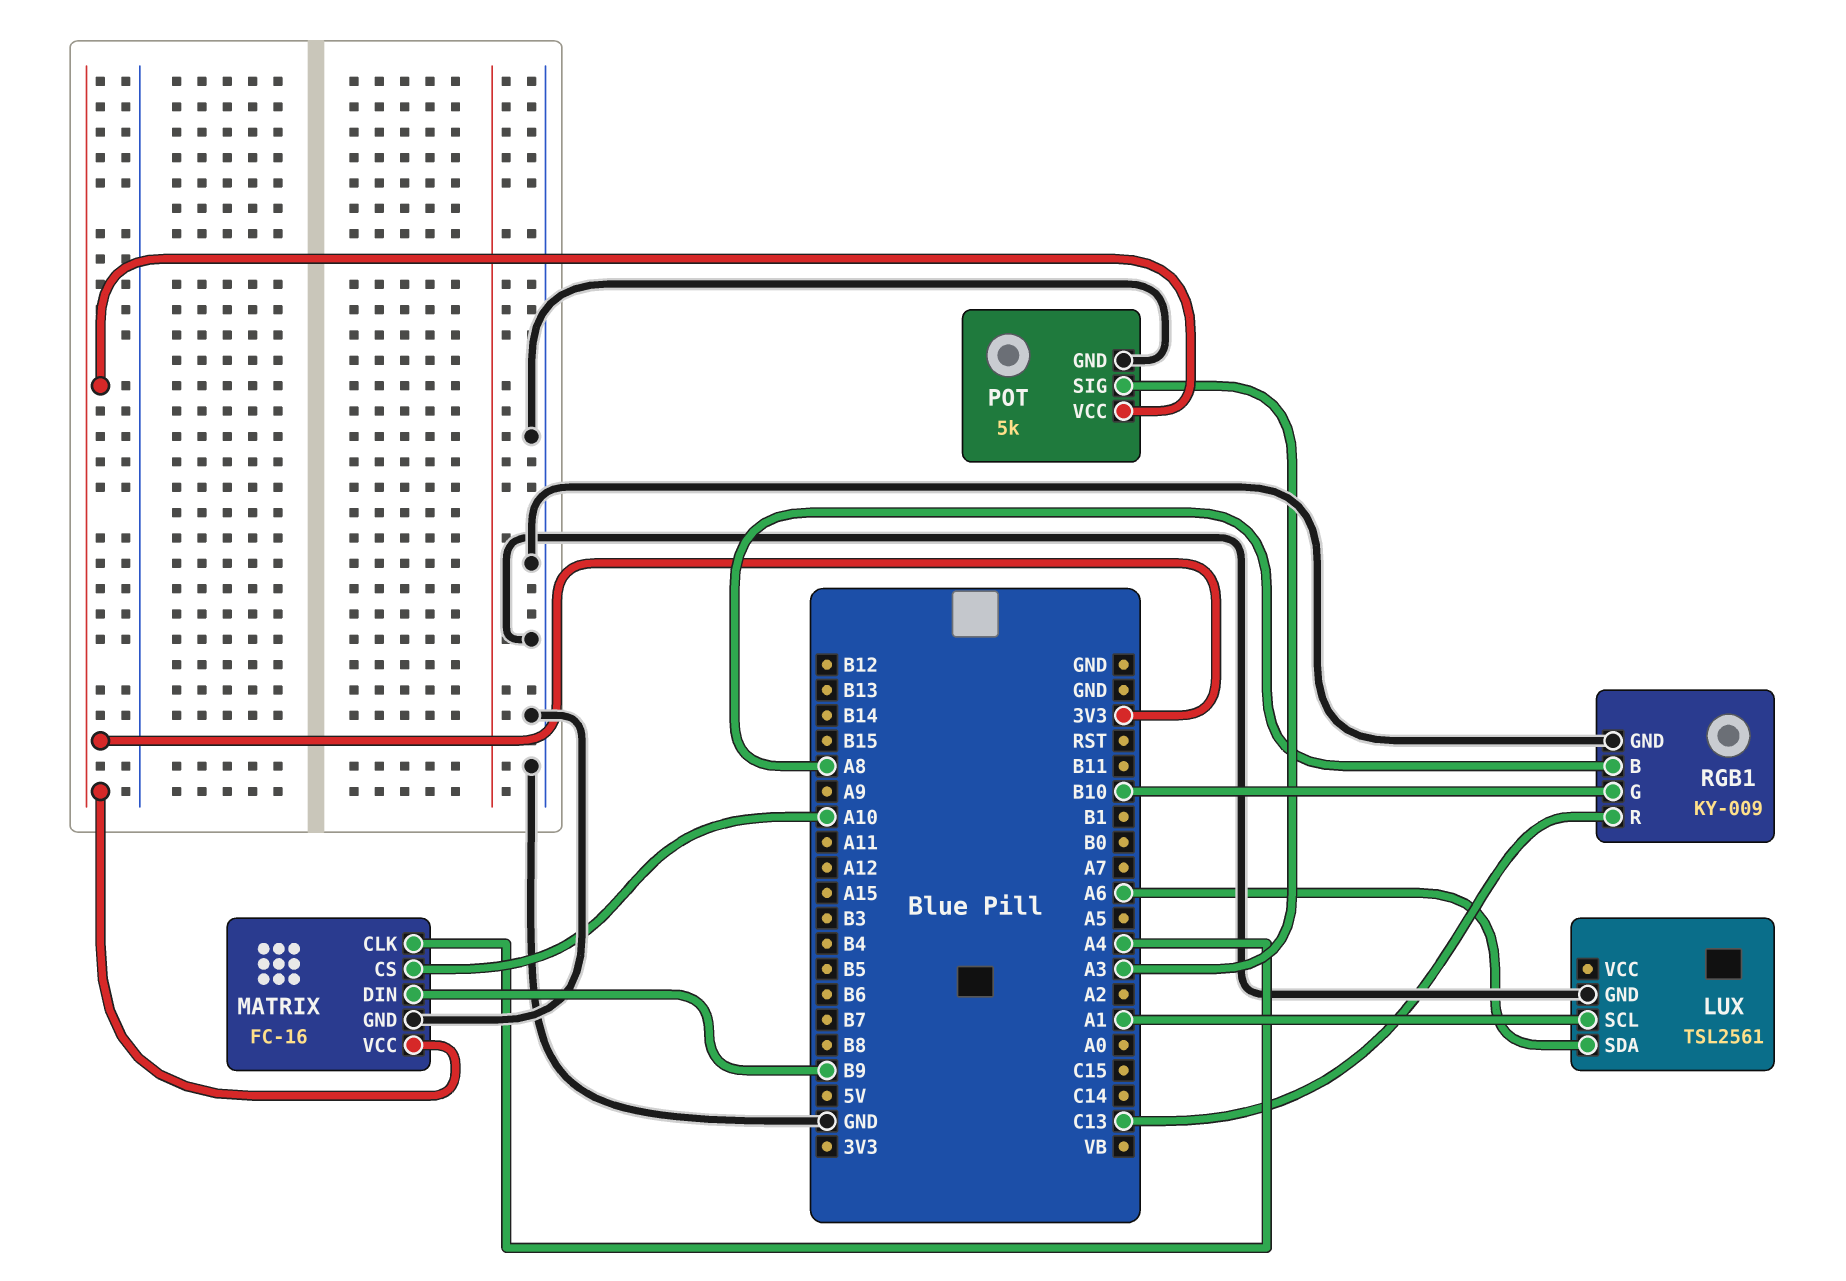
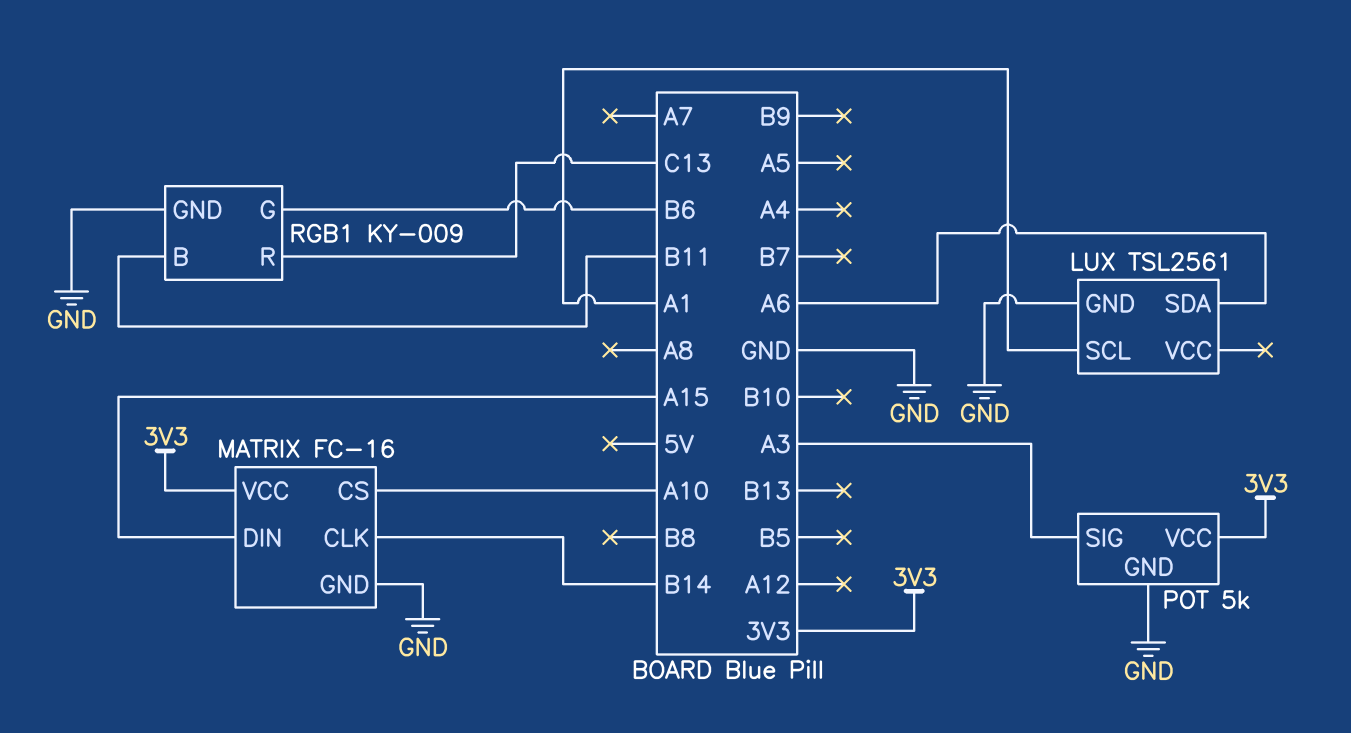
MATRIX pin CLK: A4 -> B14
MATRIX pin DIN: B9 -> A15
RGB1 pin B: A8 -> B11
RGB1 pin G: B10 -> B6

